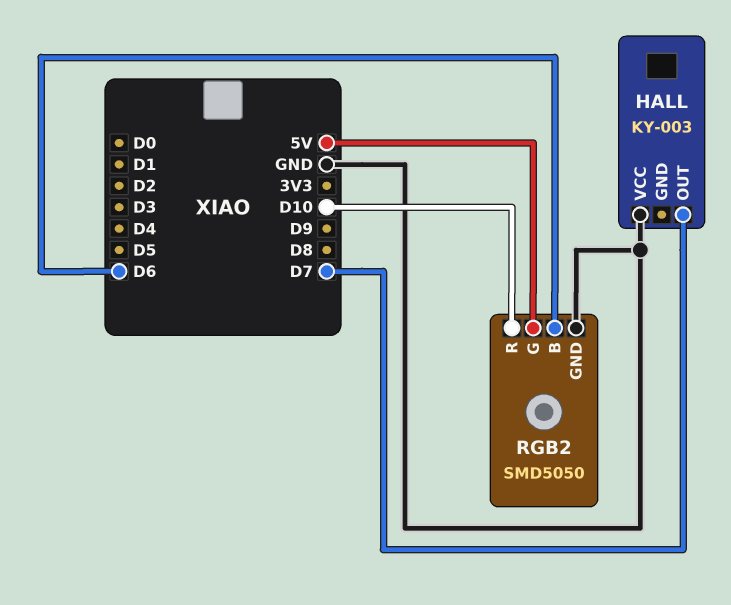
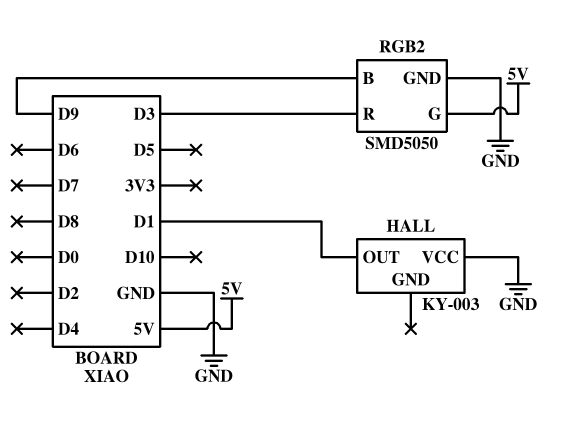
HALL pin OUT: D7 -> D1
RGB2 pin B: D6 -> D9
RGB2 pin R: D10 -> D3

